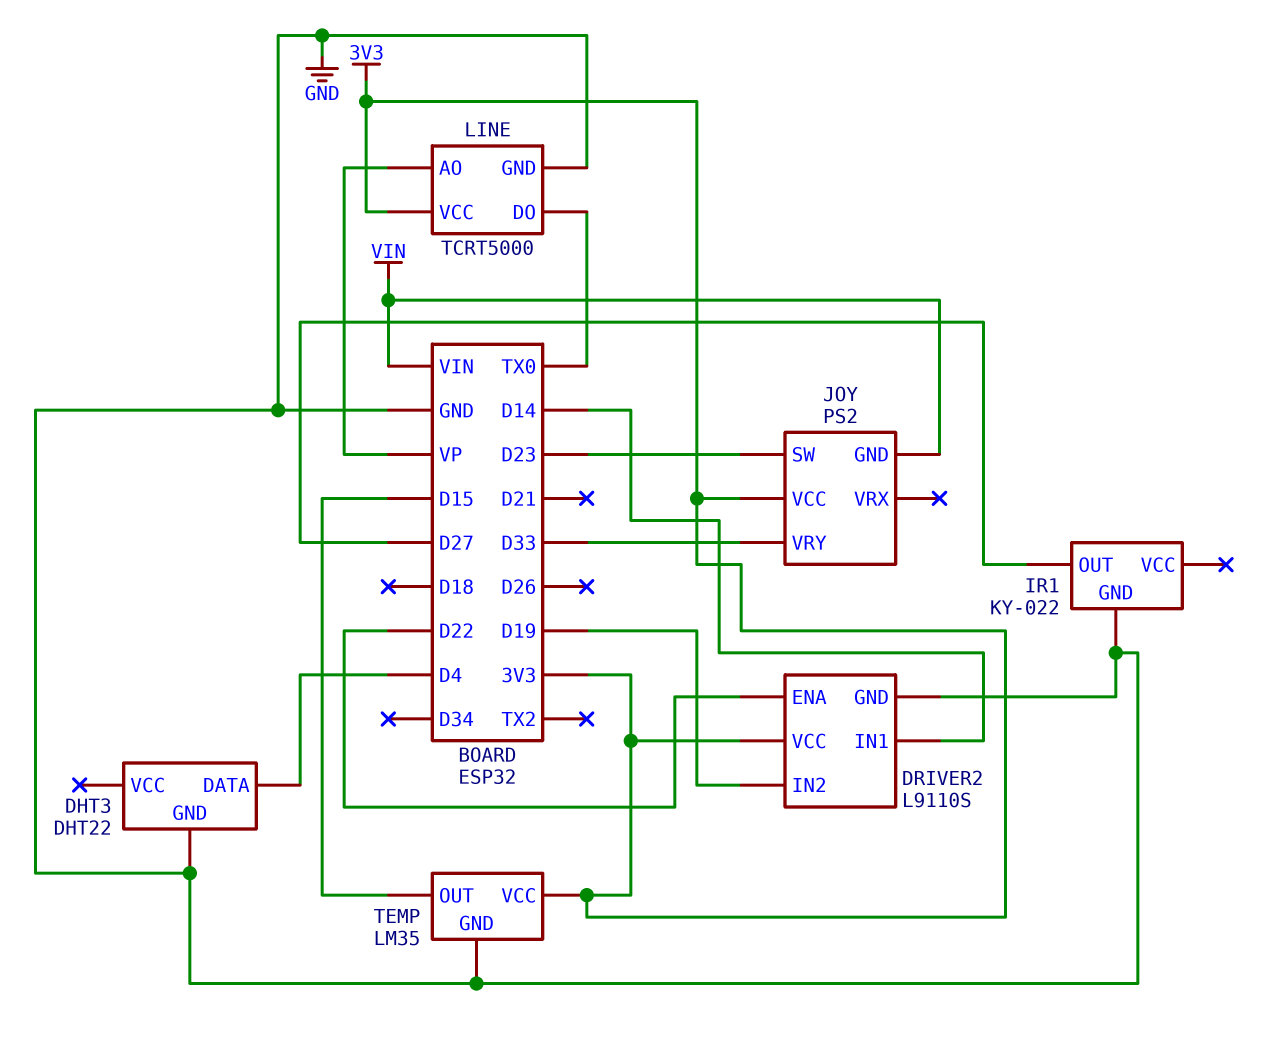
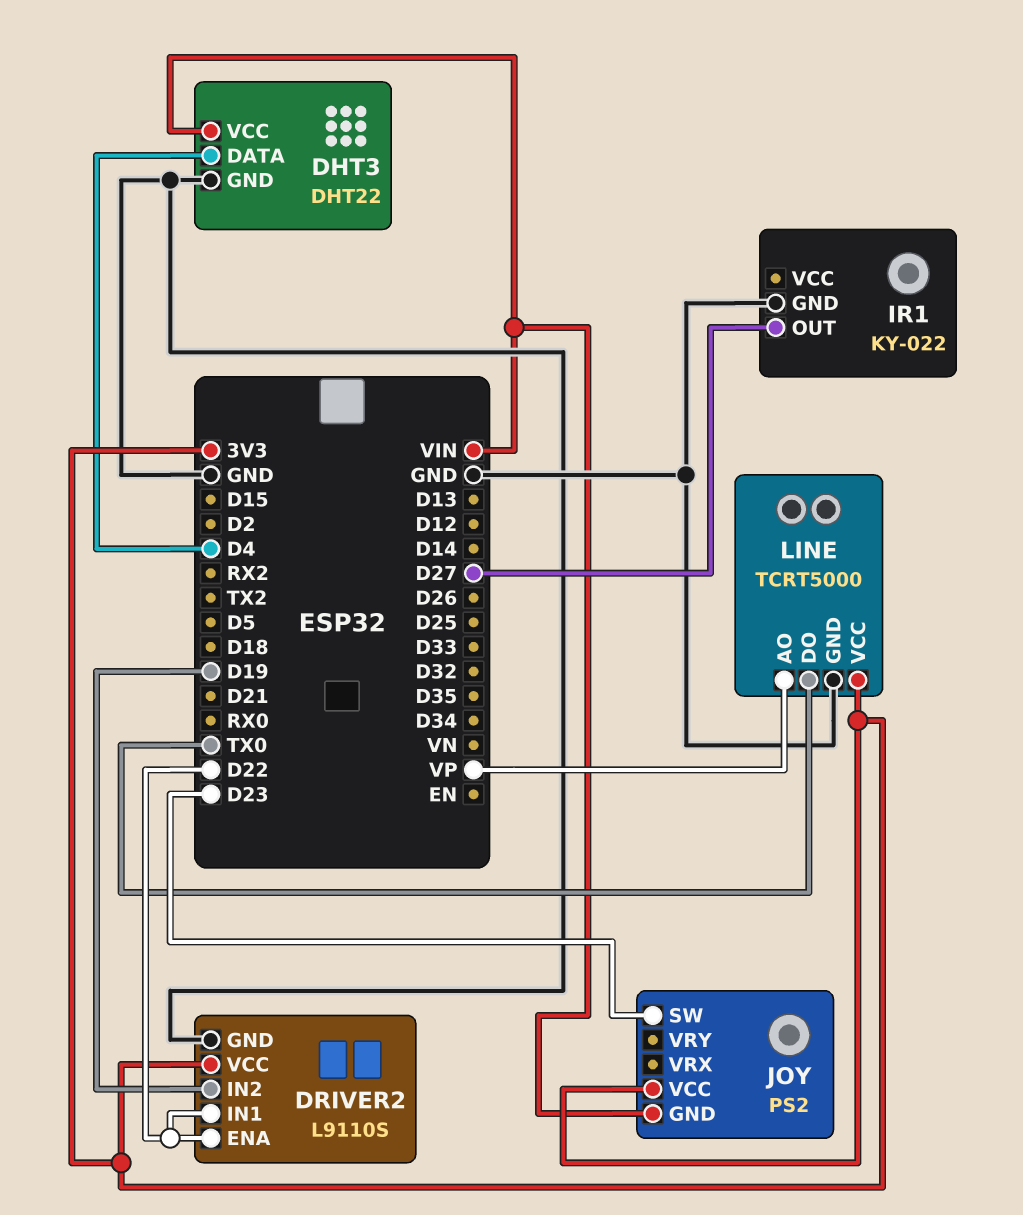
DHT3 pin VCC: none -> VIN
DRIVER2 pin IN1: D14 -> D22
JOY pin VRY: D33 -> none
TEMP: LM35 -> none
TEMP pin GND: GND -> none
TEMP pin OUT: D15 -> none
TEMP pin VCC: 3V3 -> none

